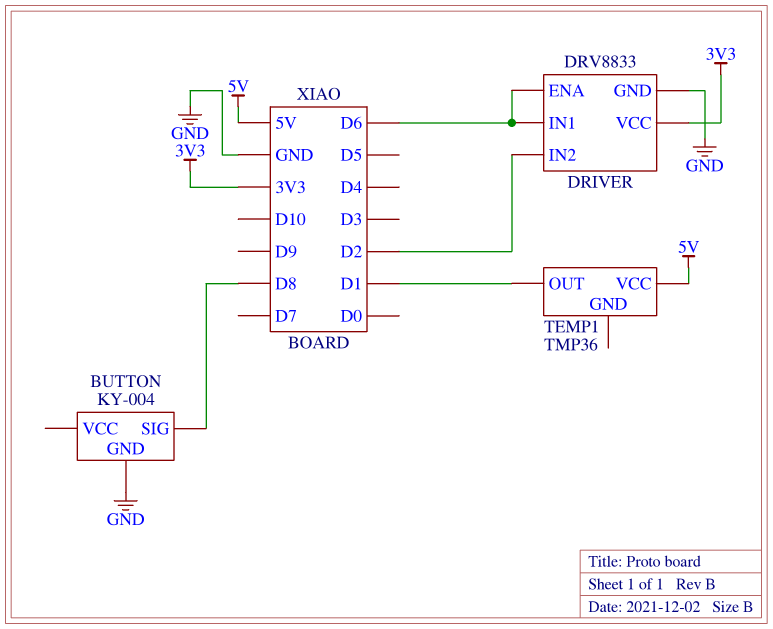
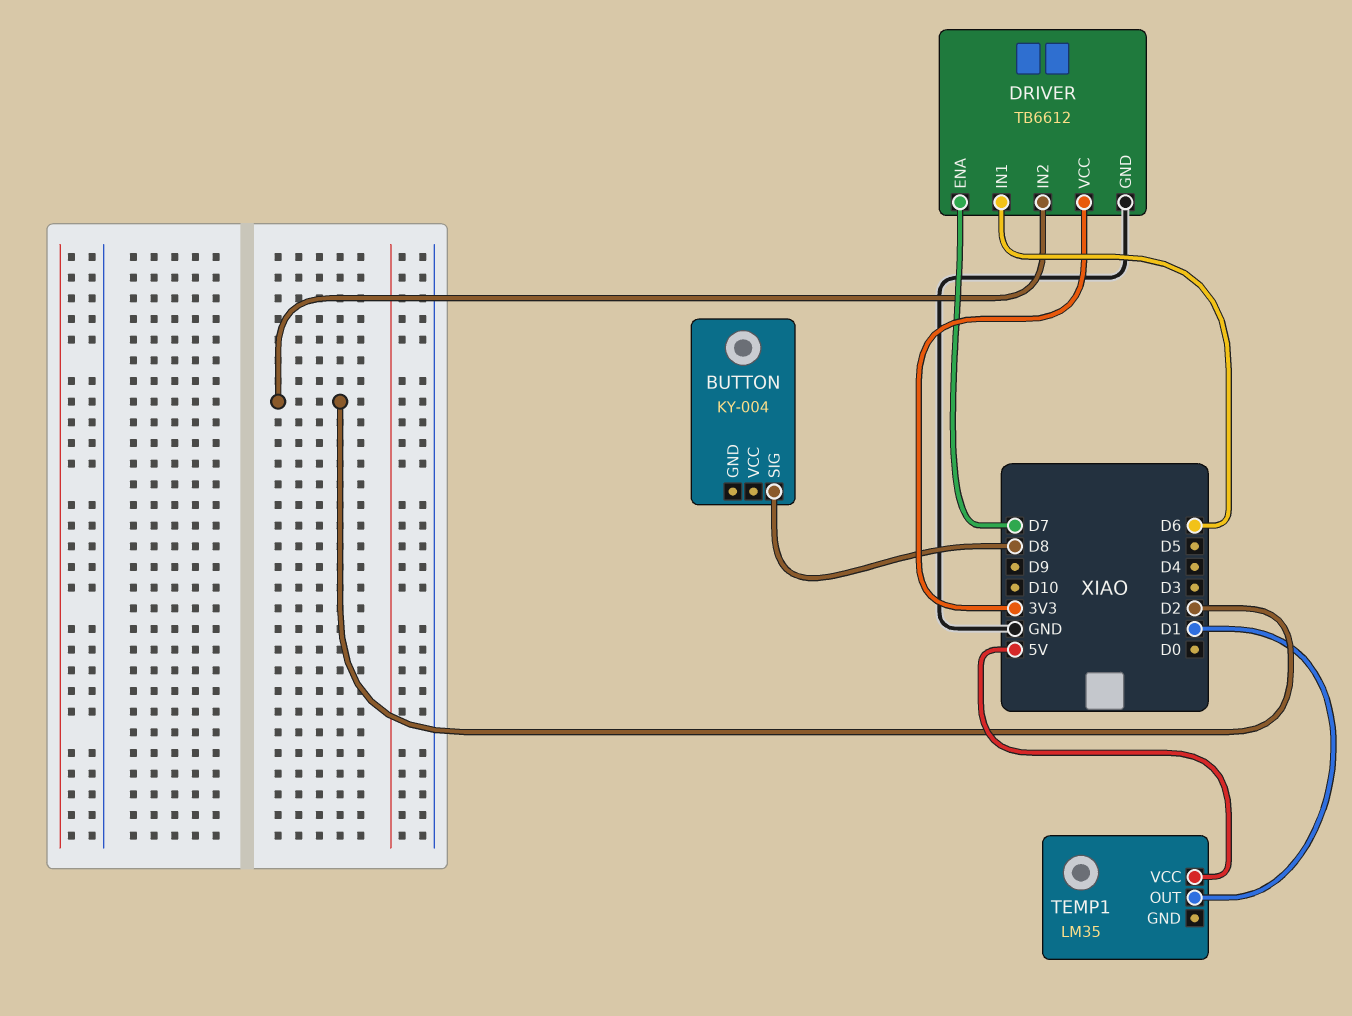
BUTTON pin GND: GND -> none
DRIVER: DRV8833 -> TB6612
DRIVER pin ENA: D6 -> D7
TEMP1: TMP36 -> LM35

